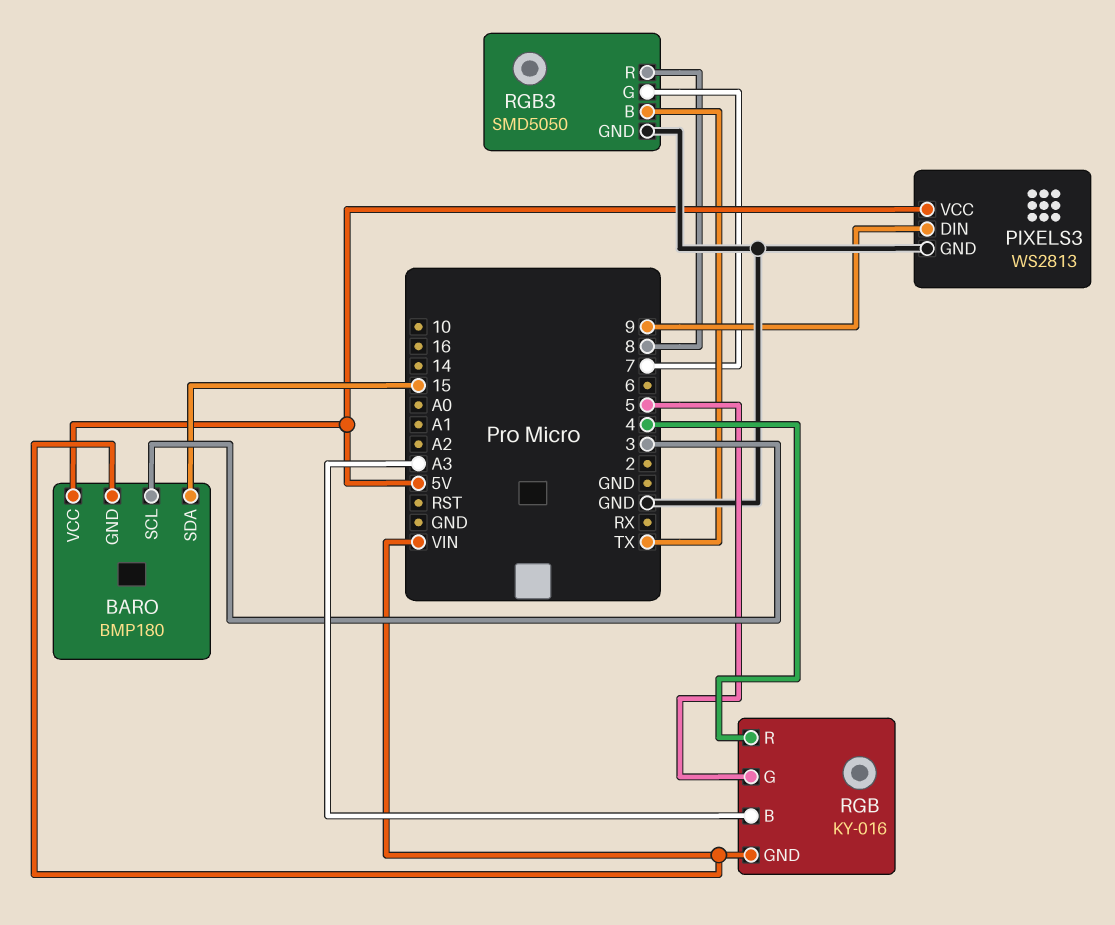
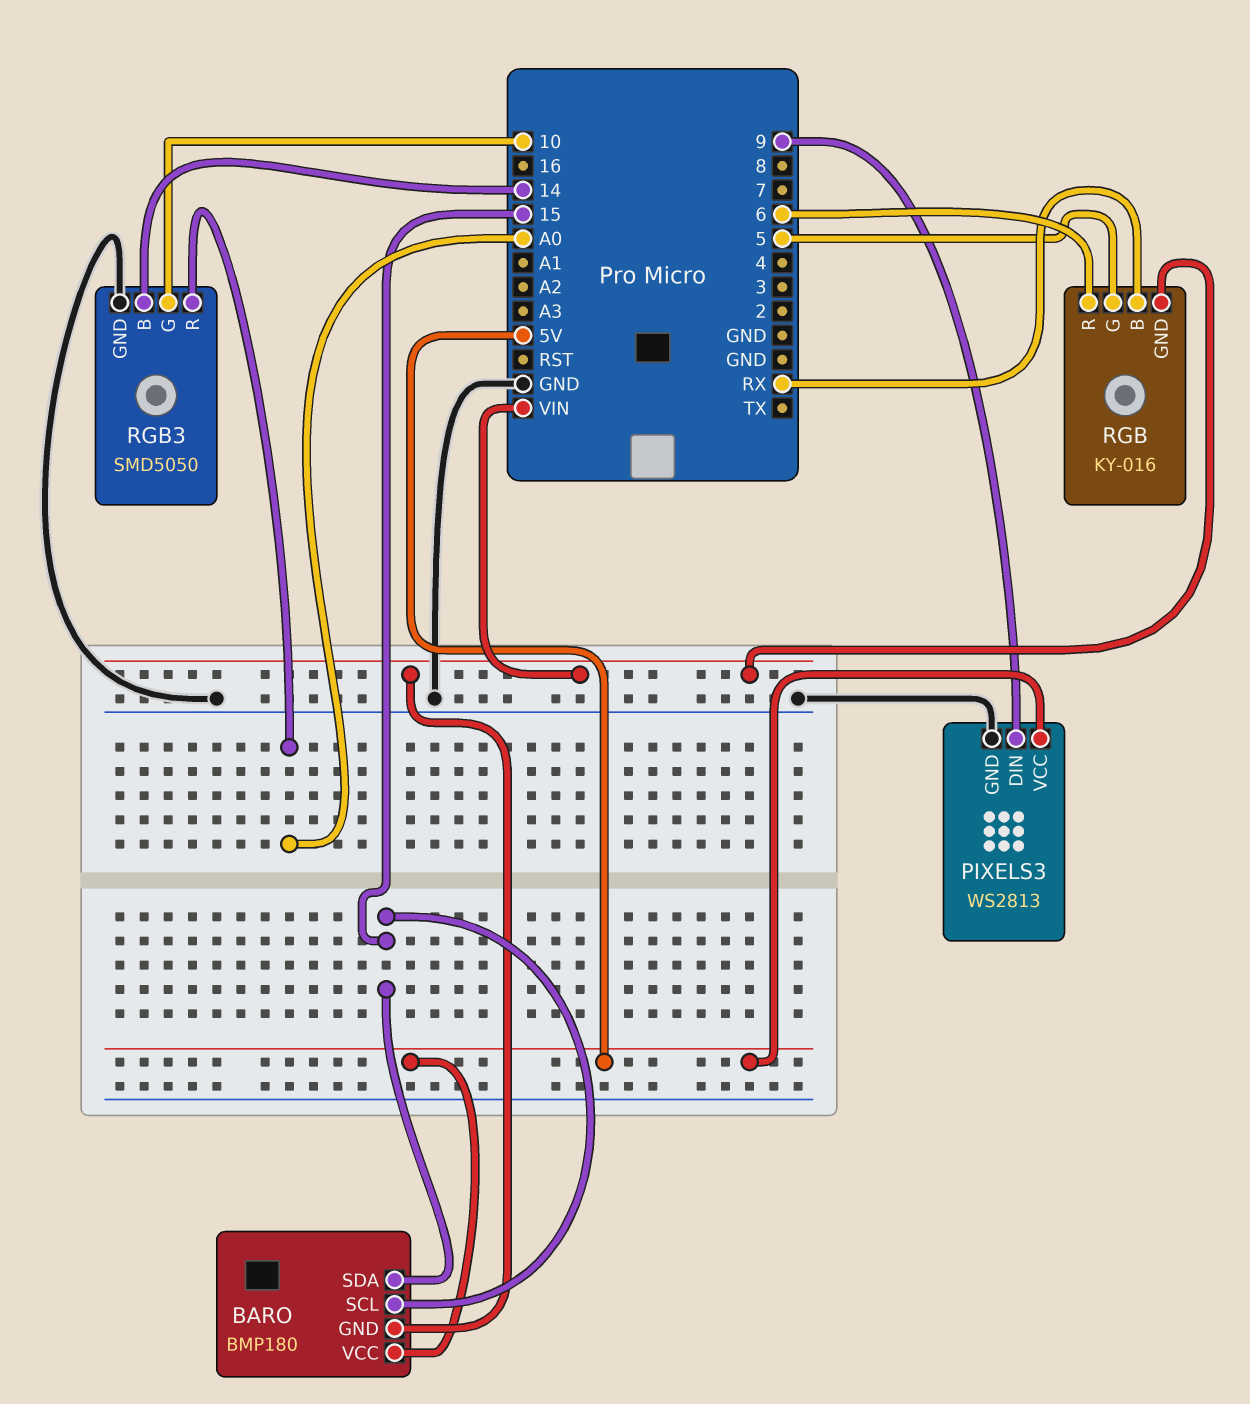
BARO pin SCL: 3 -> 15
RGB pin B: A3 -> RX
RGB pin R: 4 -> 6
RGB3 pin B: TX -> 14
RGB3 pin G: 7 -> 10
RGB3 pin R: 8 -> A0

